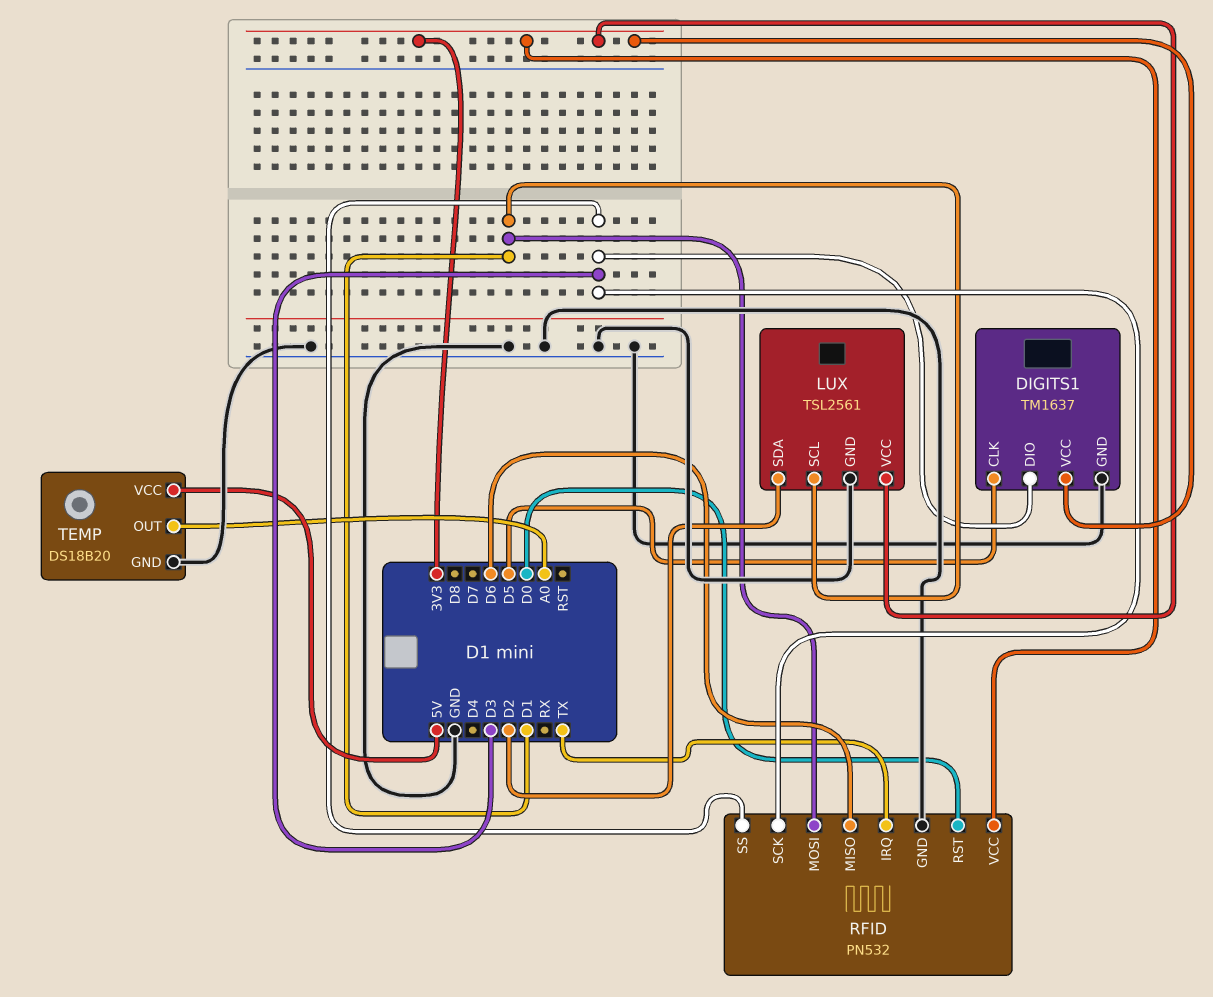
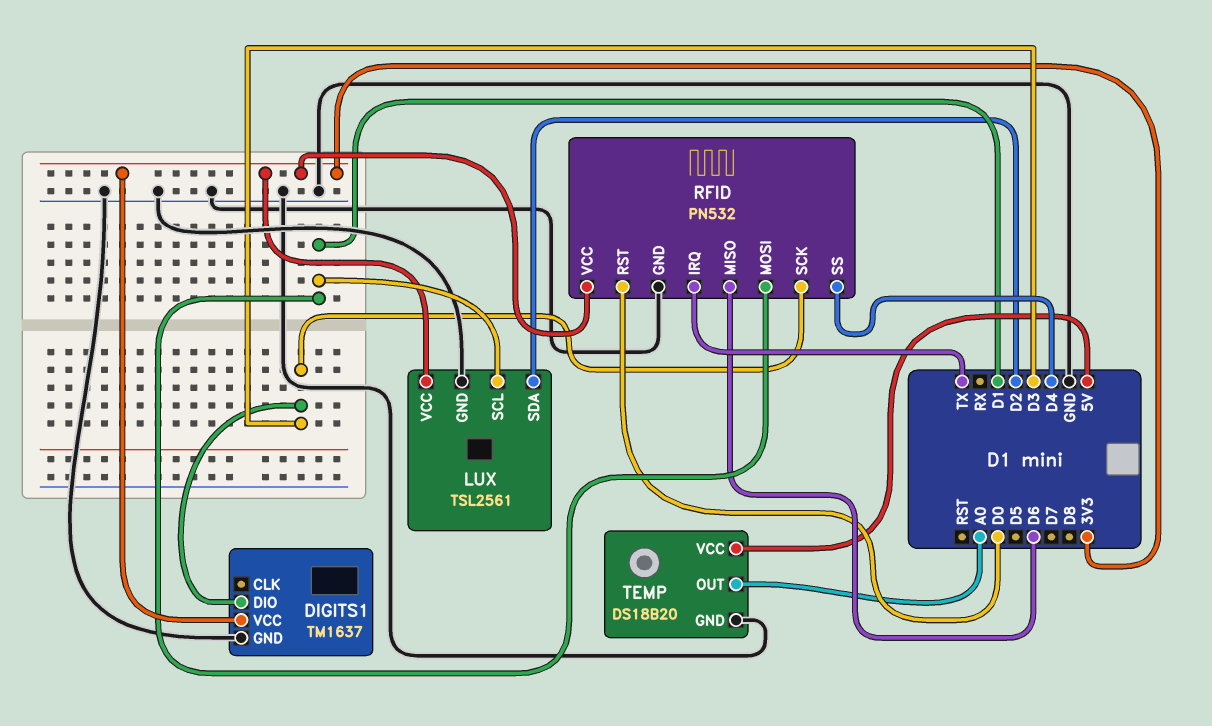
DIGITS1 pin CLK: D5 -> none
RFID pin SS: D3 -> D4

